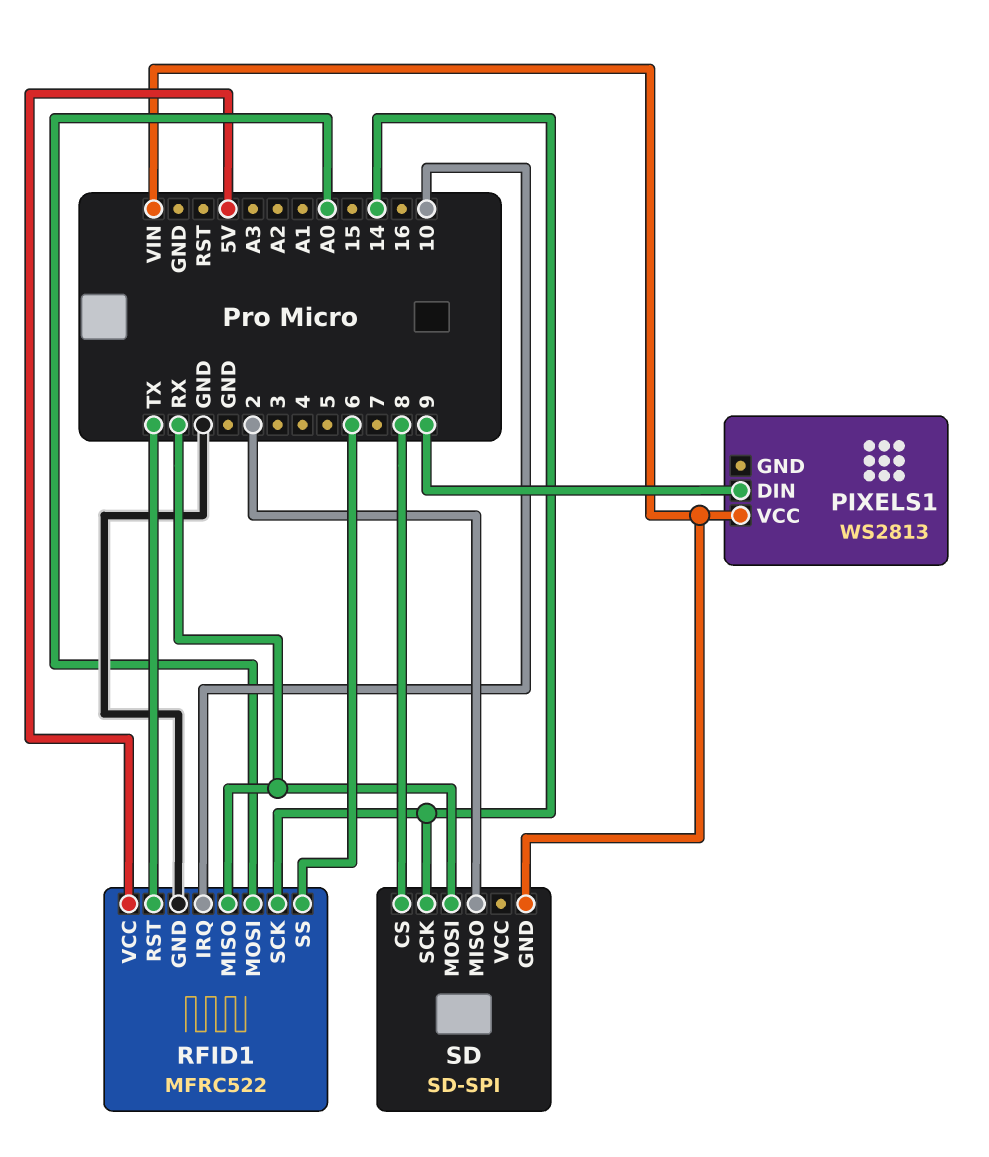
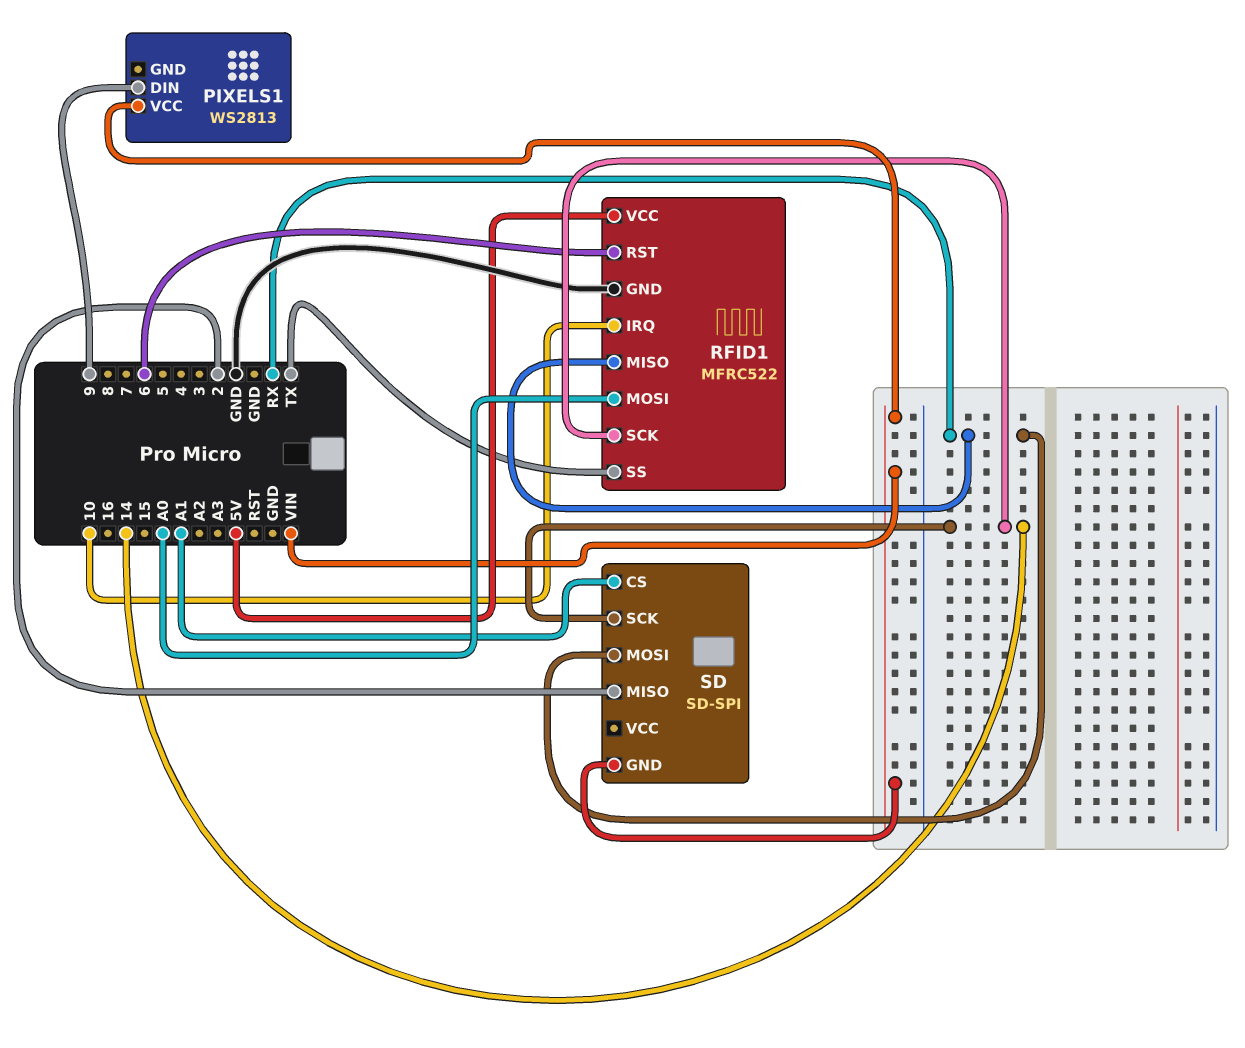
RFID1 pin RST: TX -> 6
RFID1 pin SS: 6 -> TX
SD pin CS: 8 -> A1

